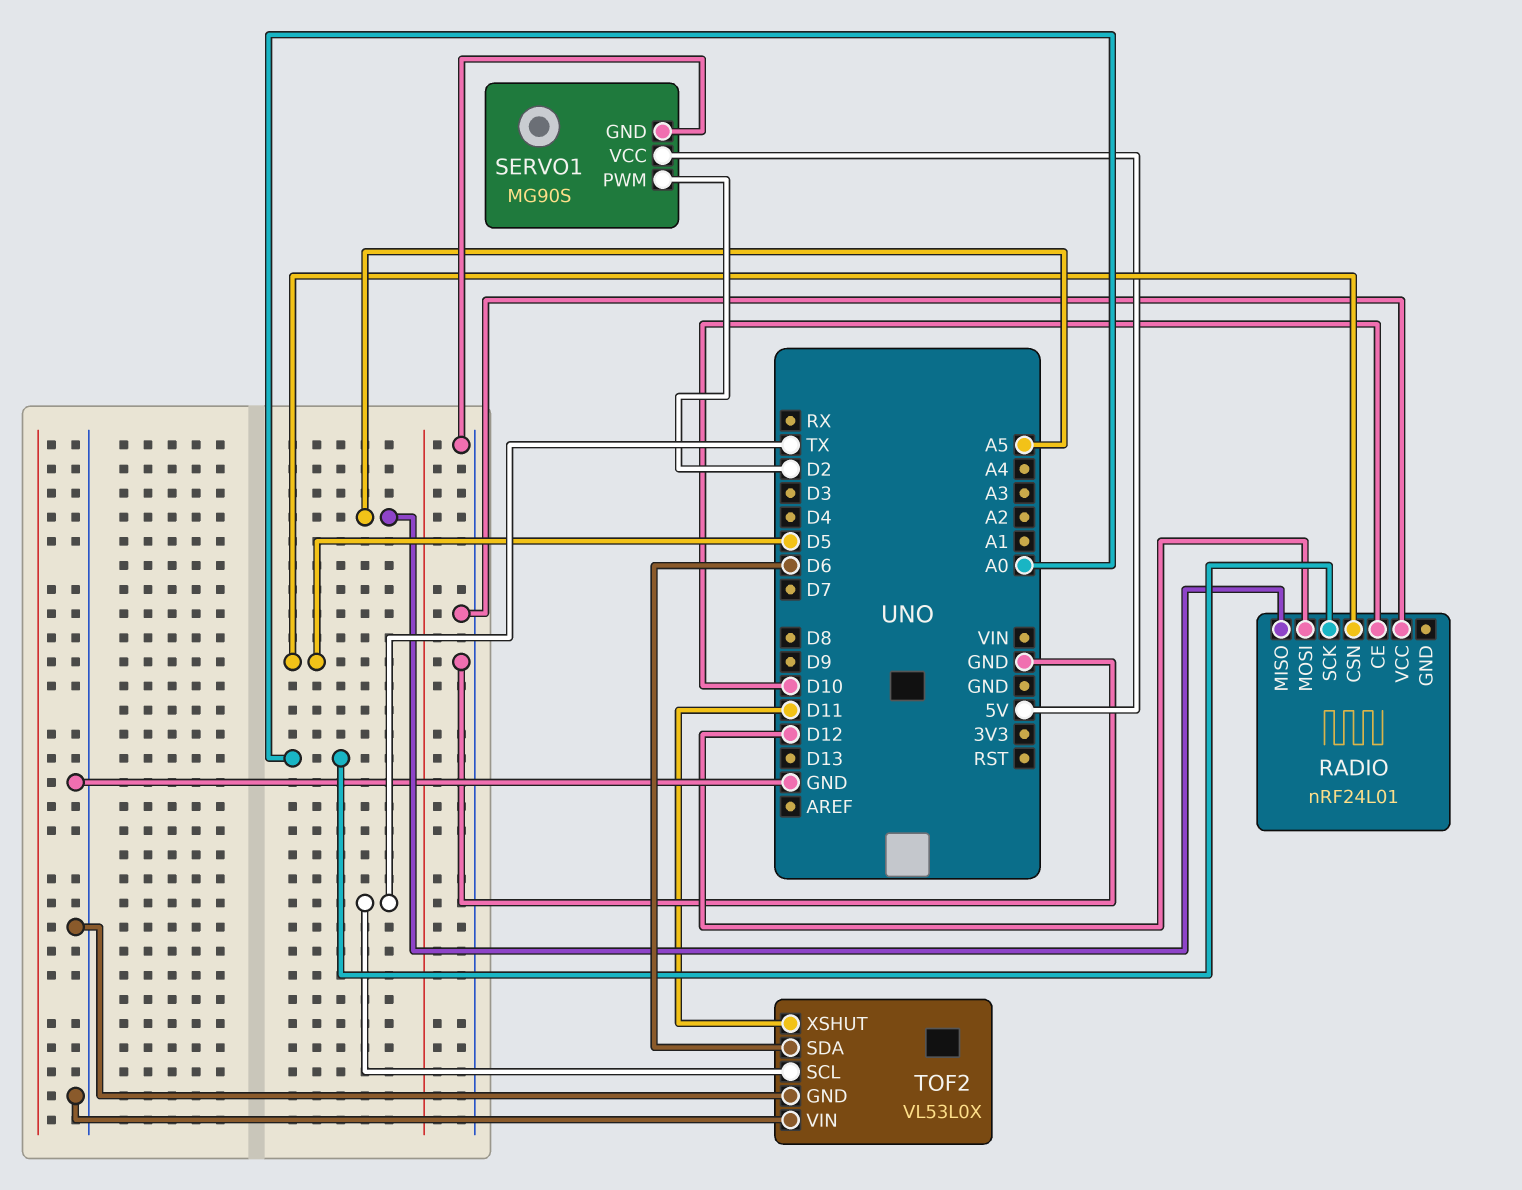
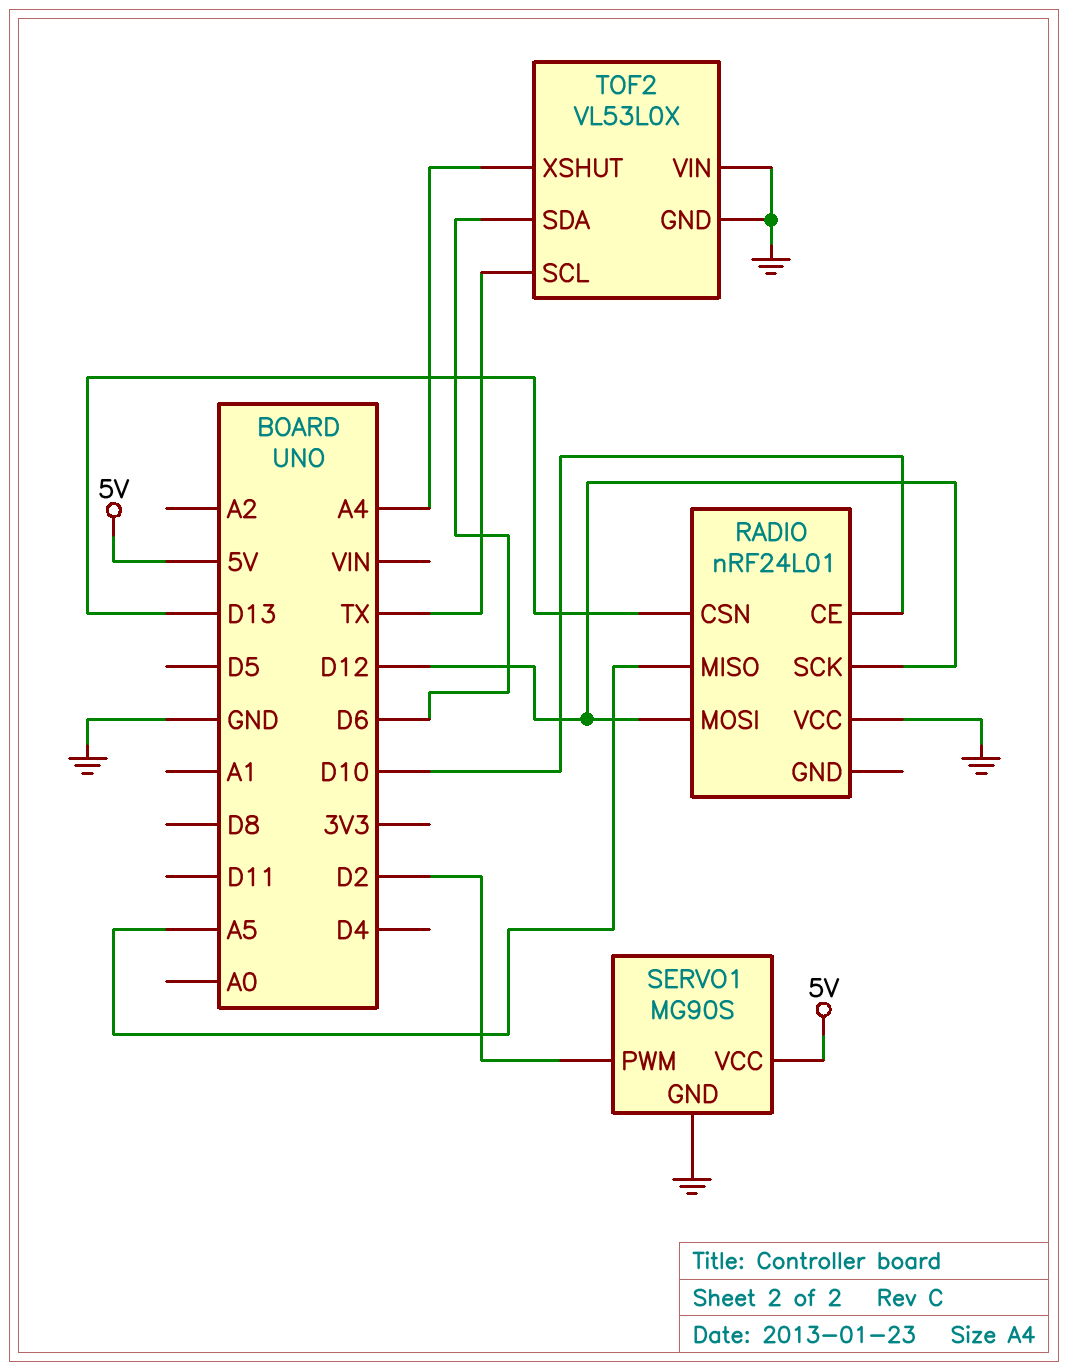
RADIO pin CSN: D5 -> D13
RADIO pin SCK: A0 -> D12
TOF2 pin XSHUT: D11 -> A4

